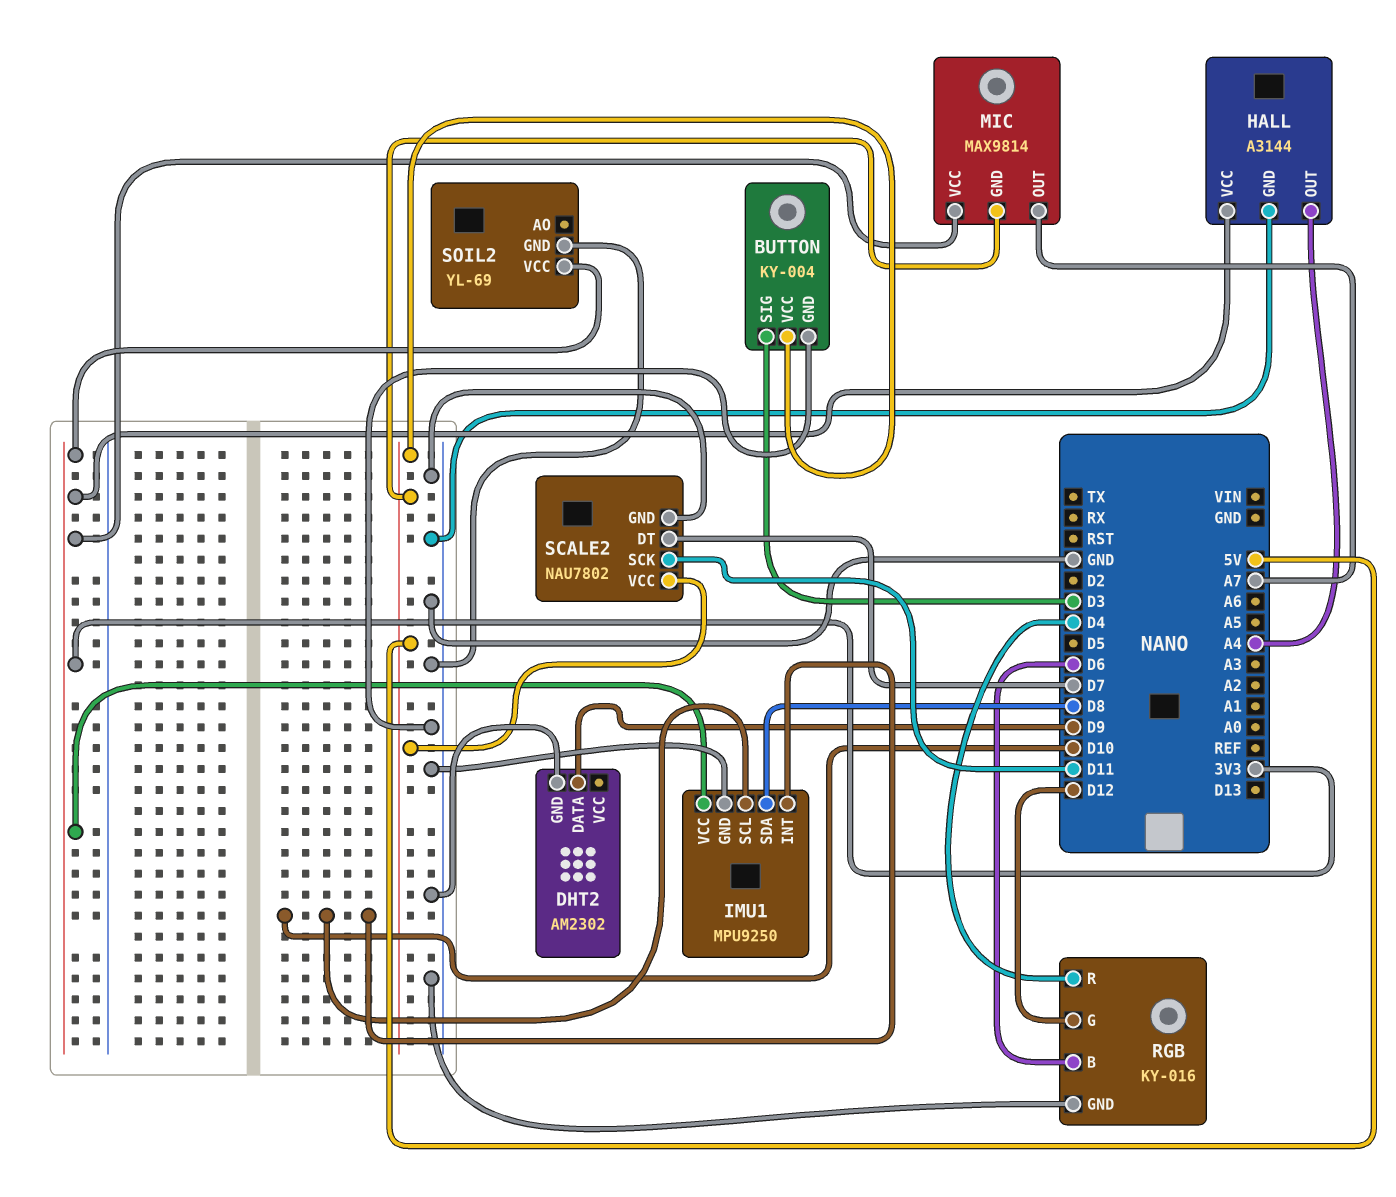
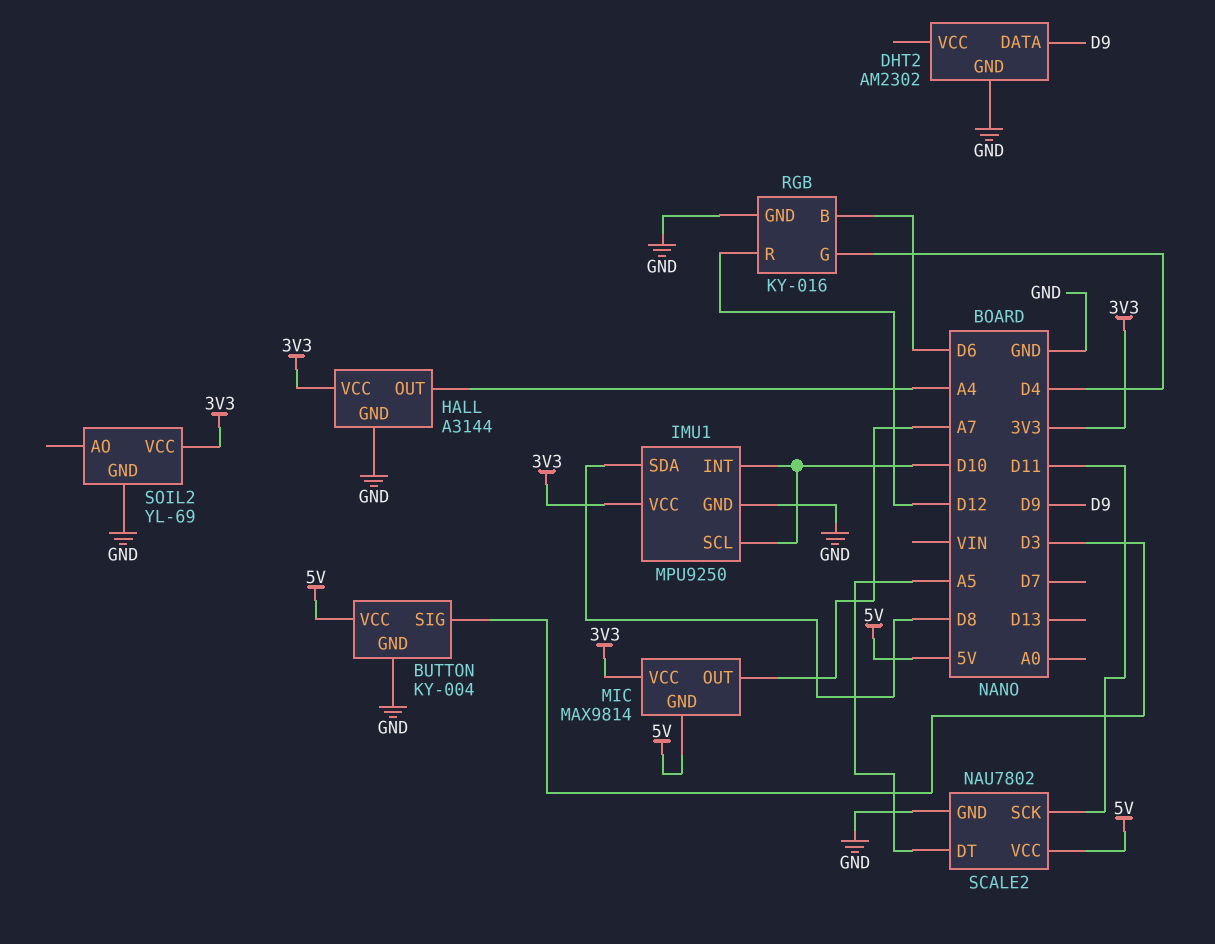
RGB pin G: D12 -> D4
RGB pin R: D4 -> D12
SCALE2 pin DT: D7 -> A5

